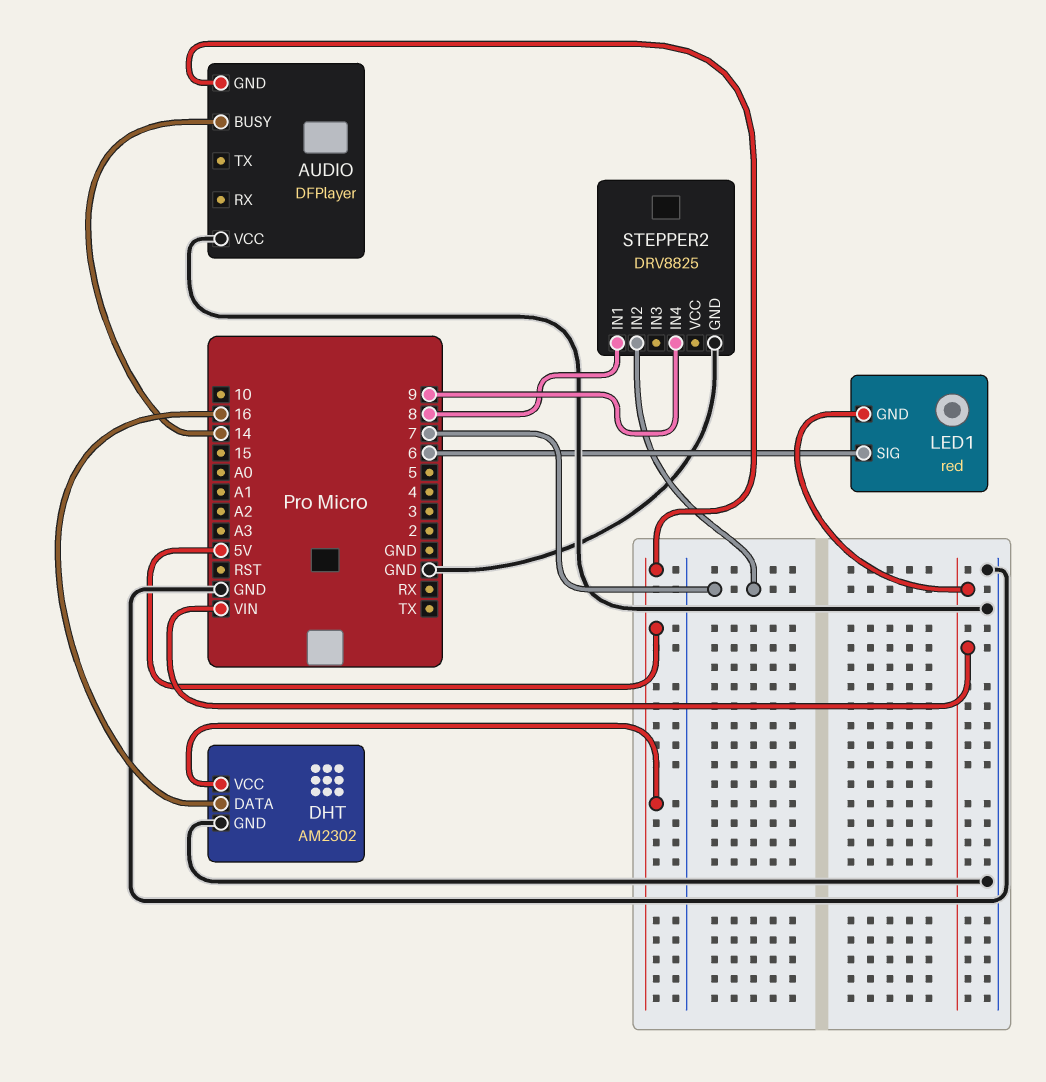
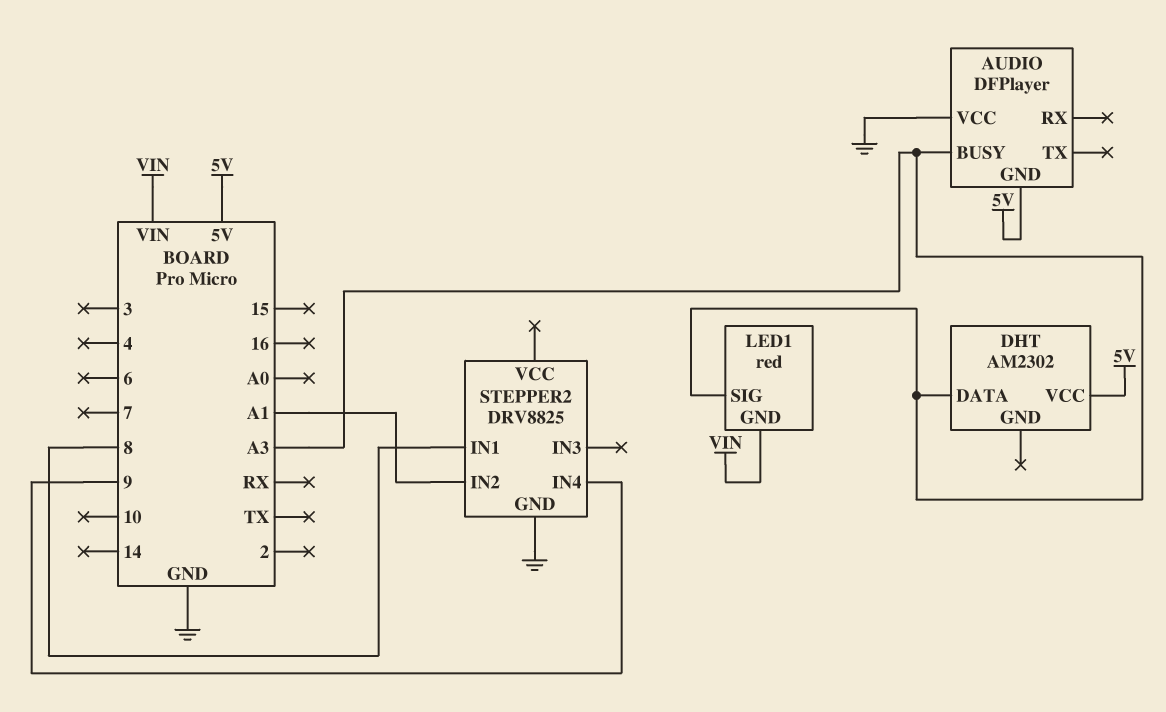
AUDIO pin BUSY: 14 -> A3
DHT pin DATA: 16 -> A3
DHT pin GND: GND -> none
LED1 pin SIG: 6 -> A3
STEPPER2 pin IN2: 7 -> A1

